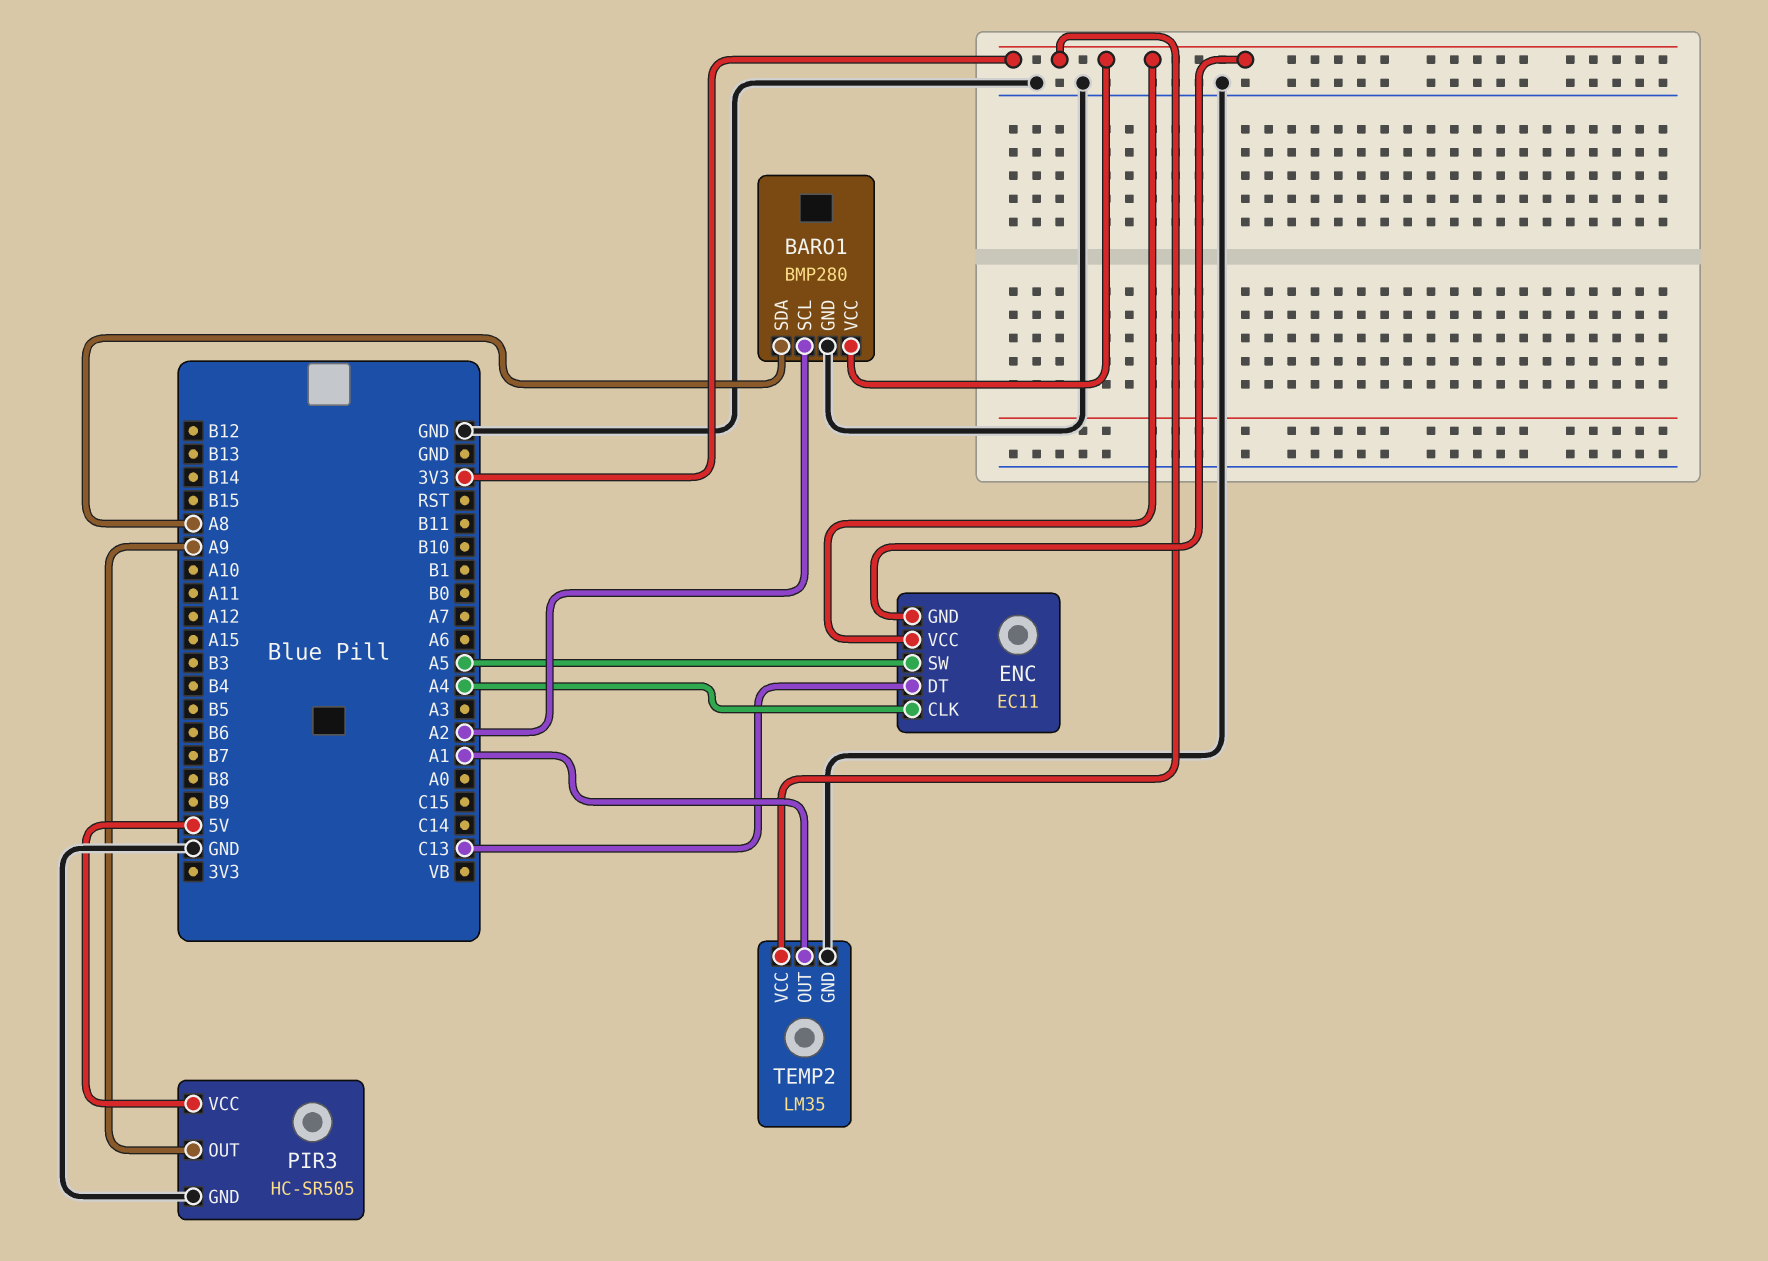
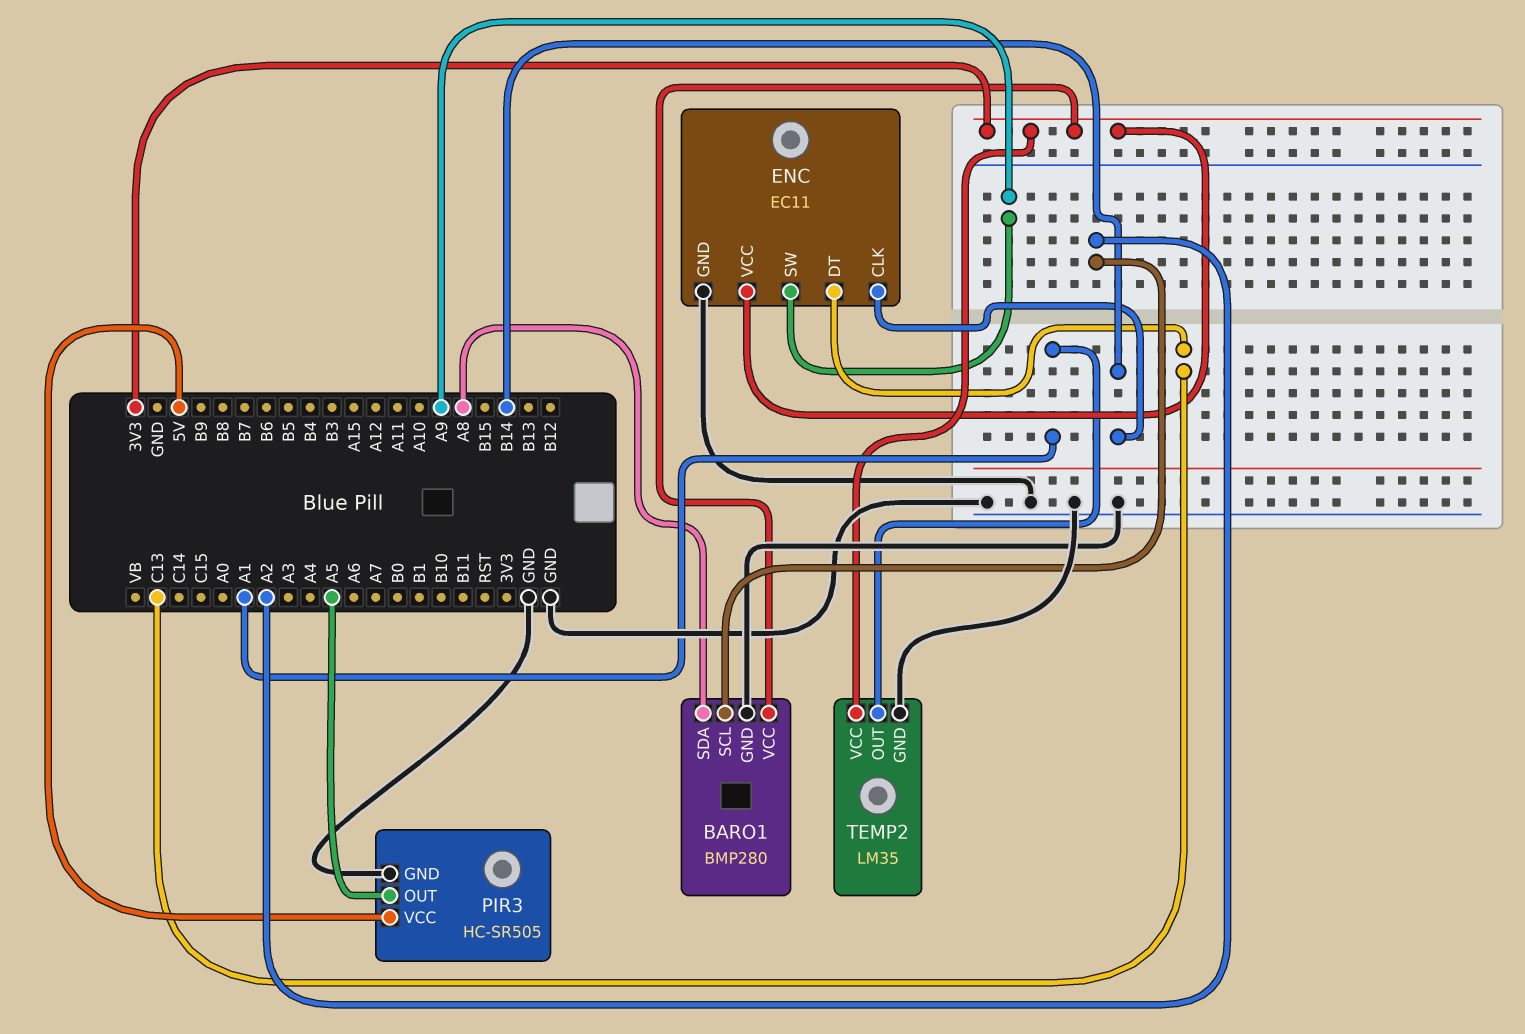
ENC pin CLK: A4 -> B14
ENC pin GND: 3V3 -> GND
ENC pin SW: A5 -> A9
PIR3 pin OUT: A9 -> A5

